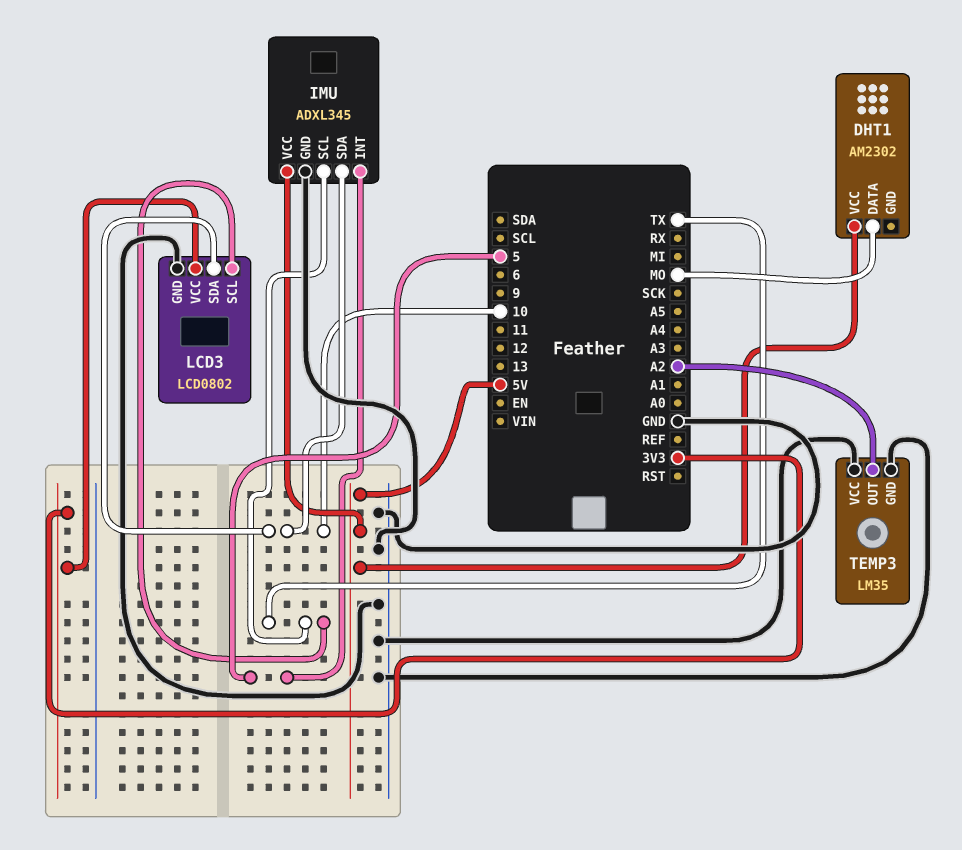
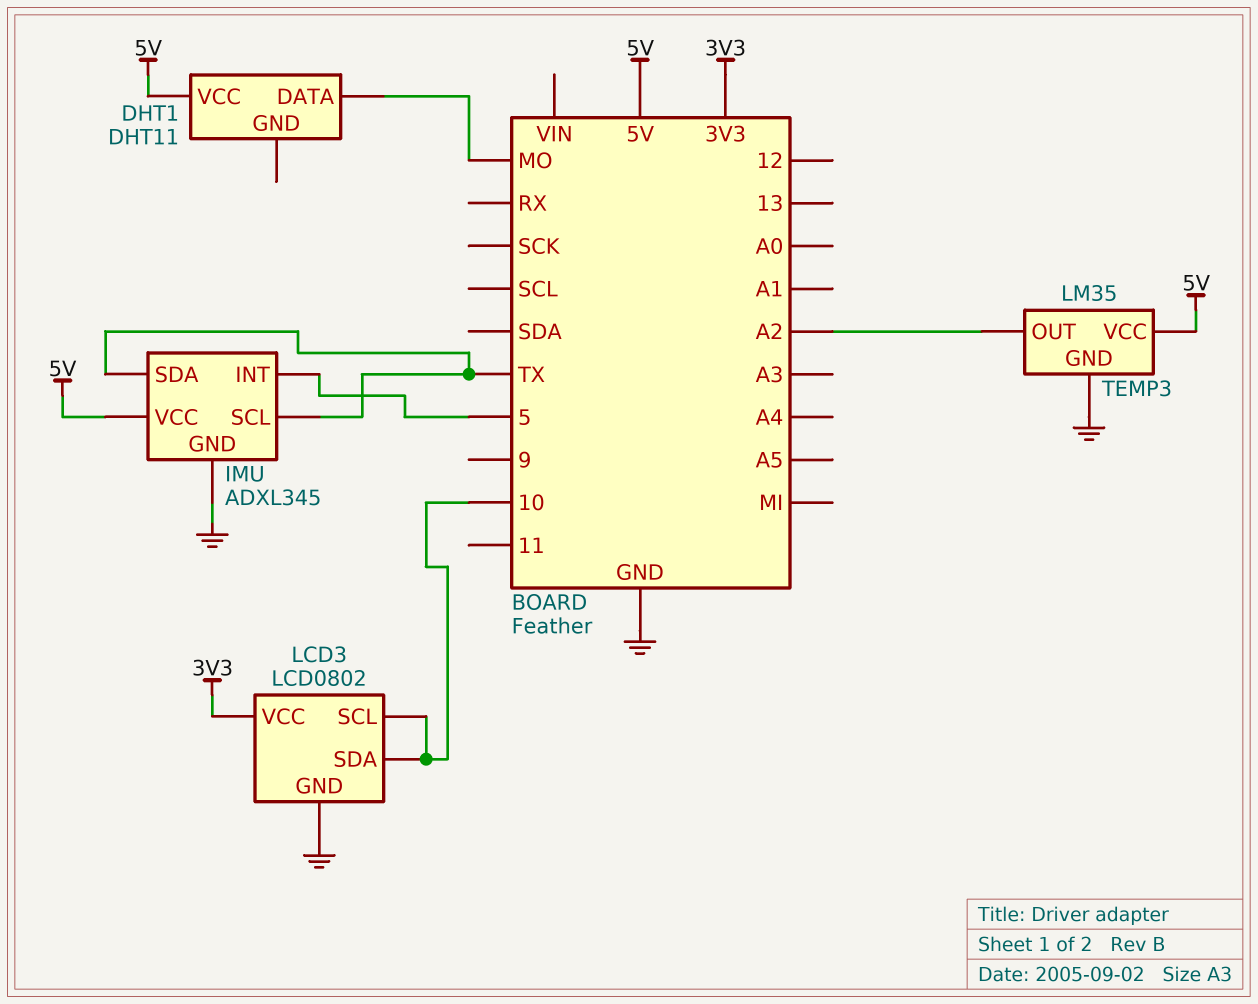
DHT1: AM2302 -> DHT11
IMU pin SDA: 10 -> TX
LCD3 pin SCL: TX -> 10
TEMP3 pin VCC: GND -> 5V

